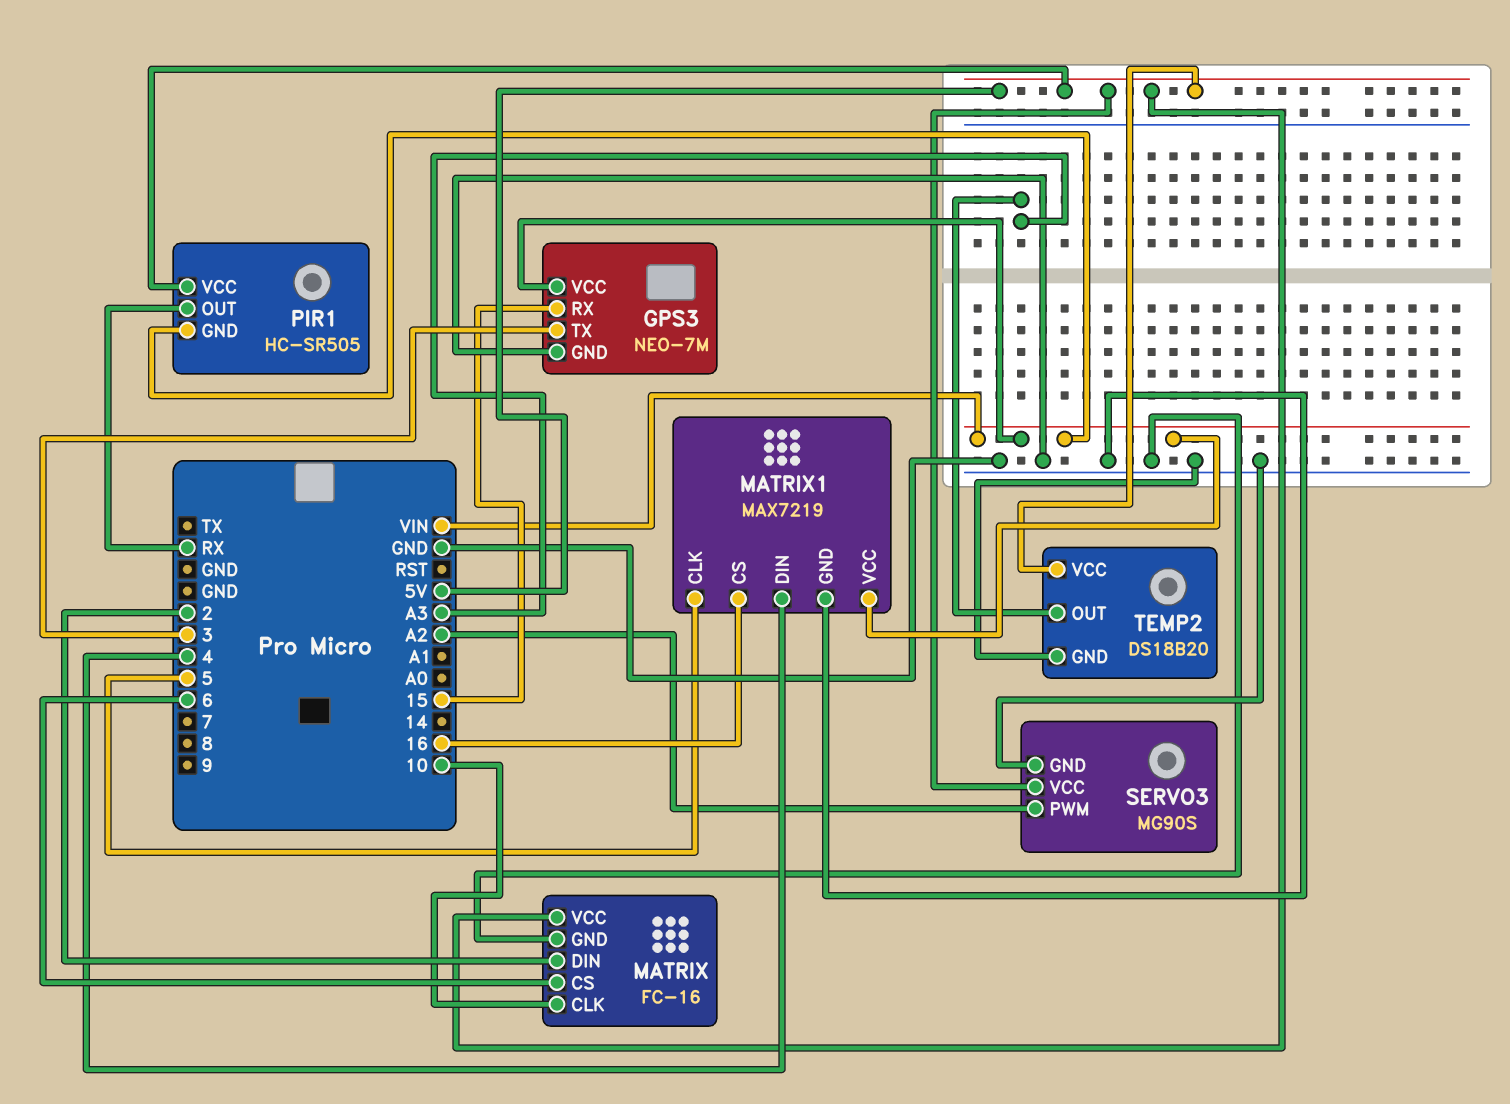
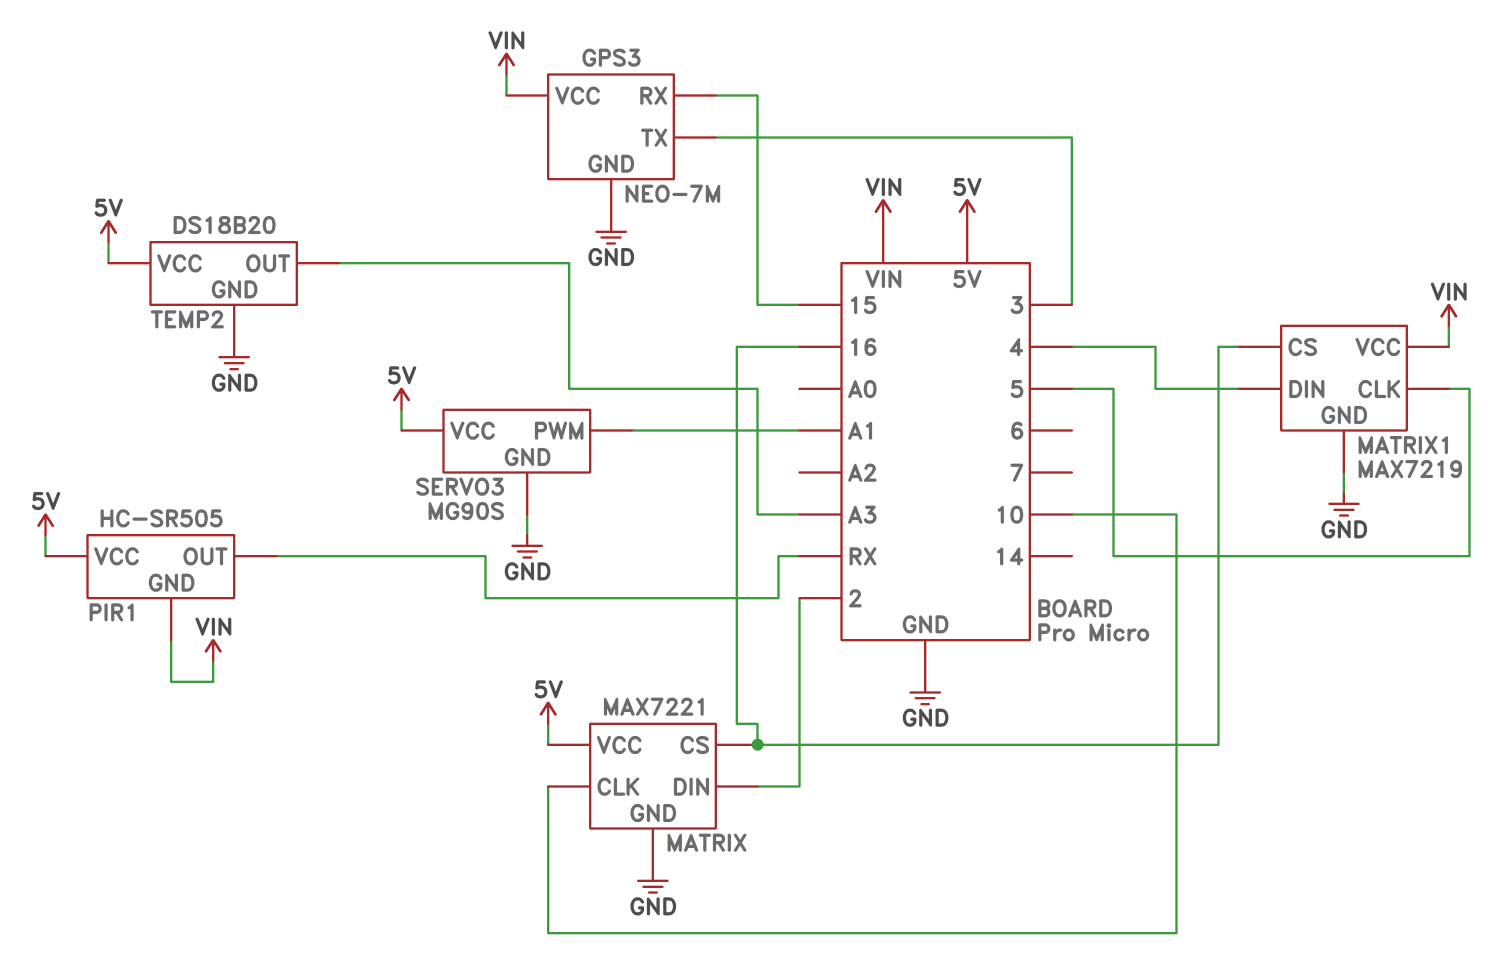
MATRIX: FC-16 -> MAX7221
MATRIX pin CS: 6 -> 16
SERVO3 pin PWM: A2 -> A1

